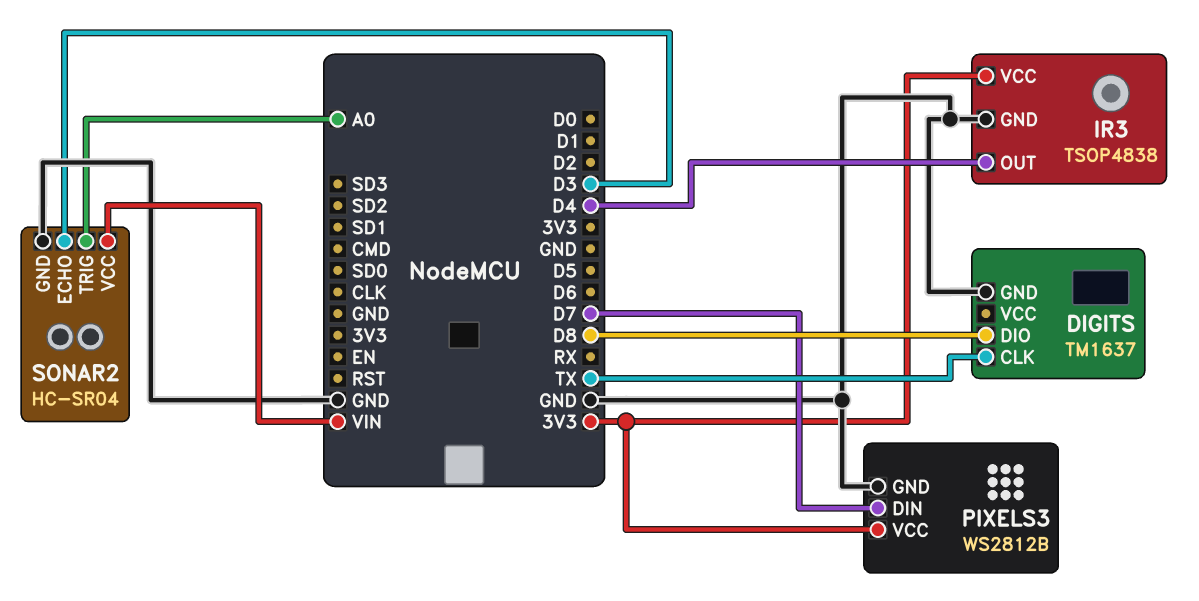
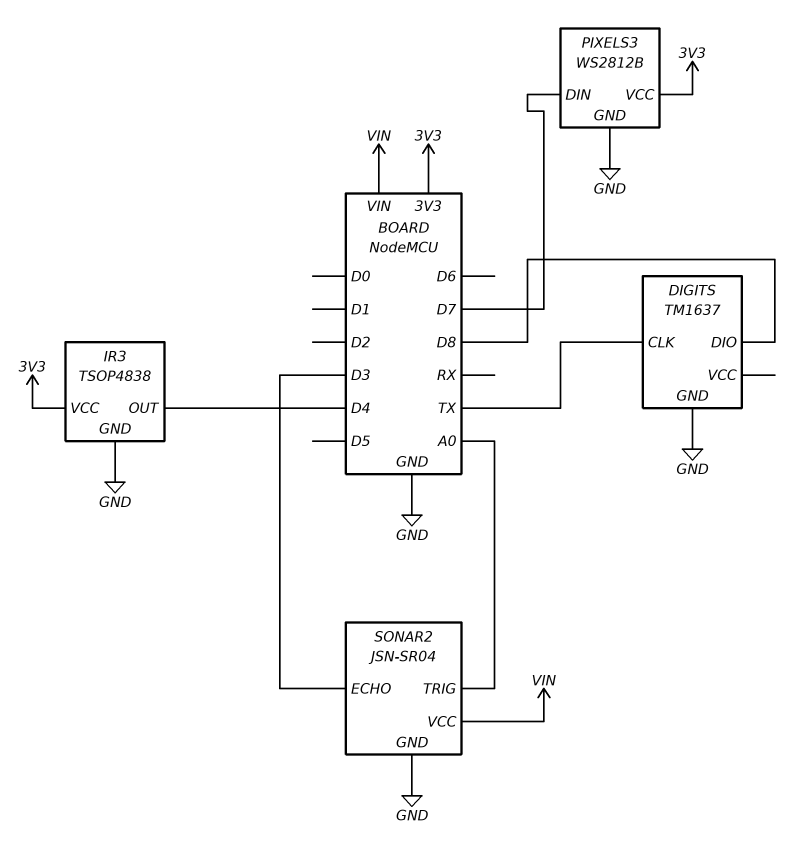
SONAR2: HC-SR04 -> JSN-SR04

